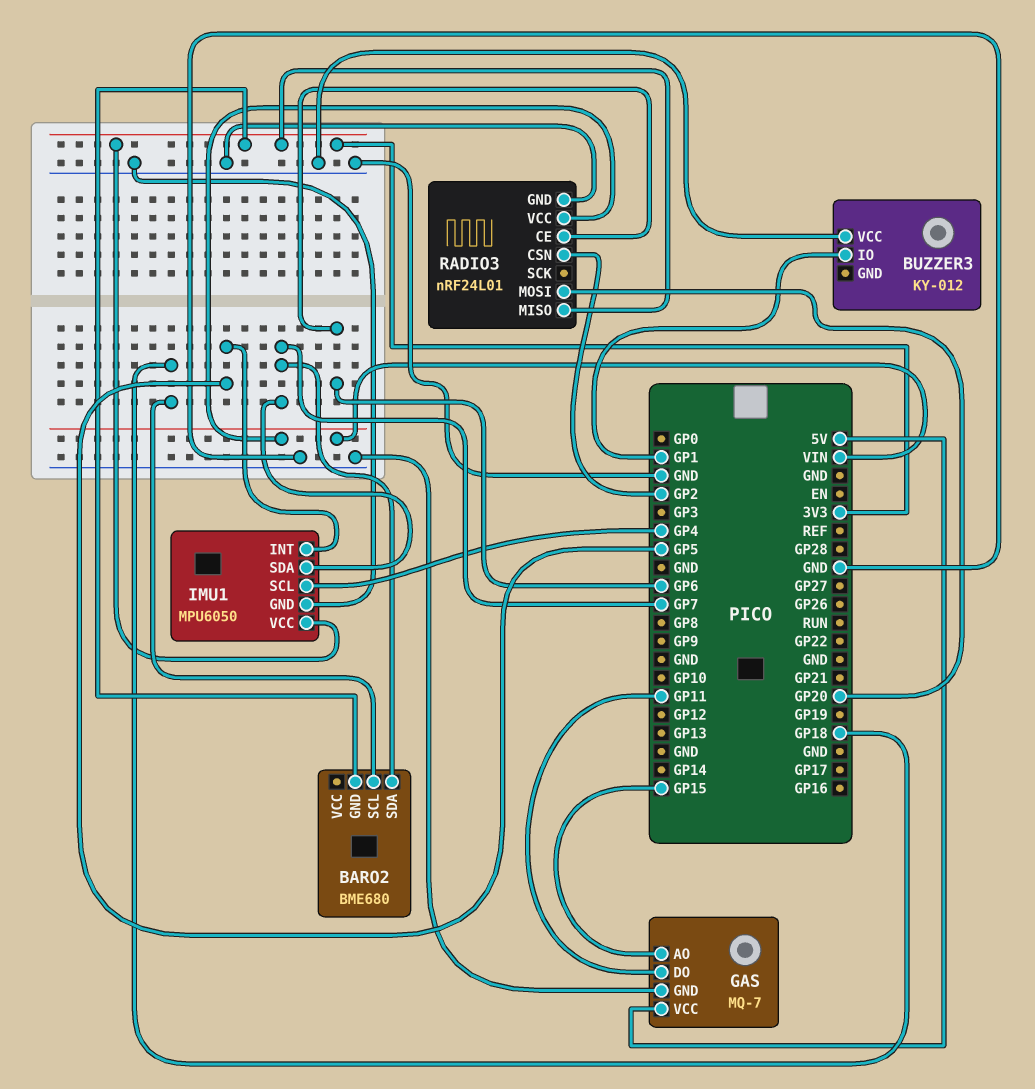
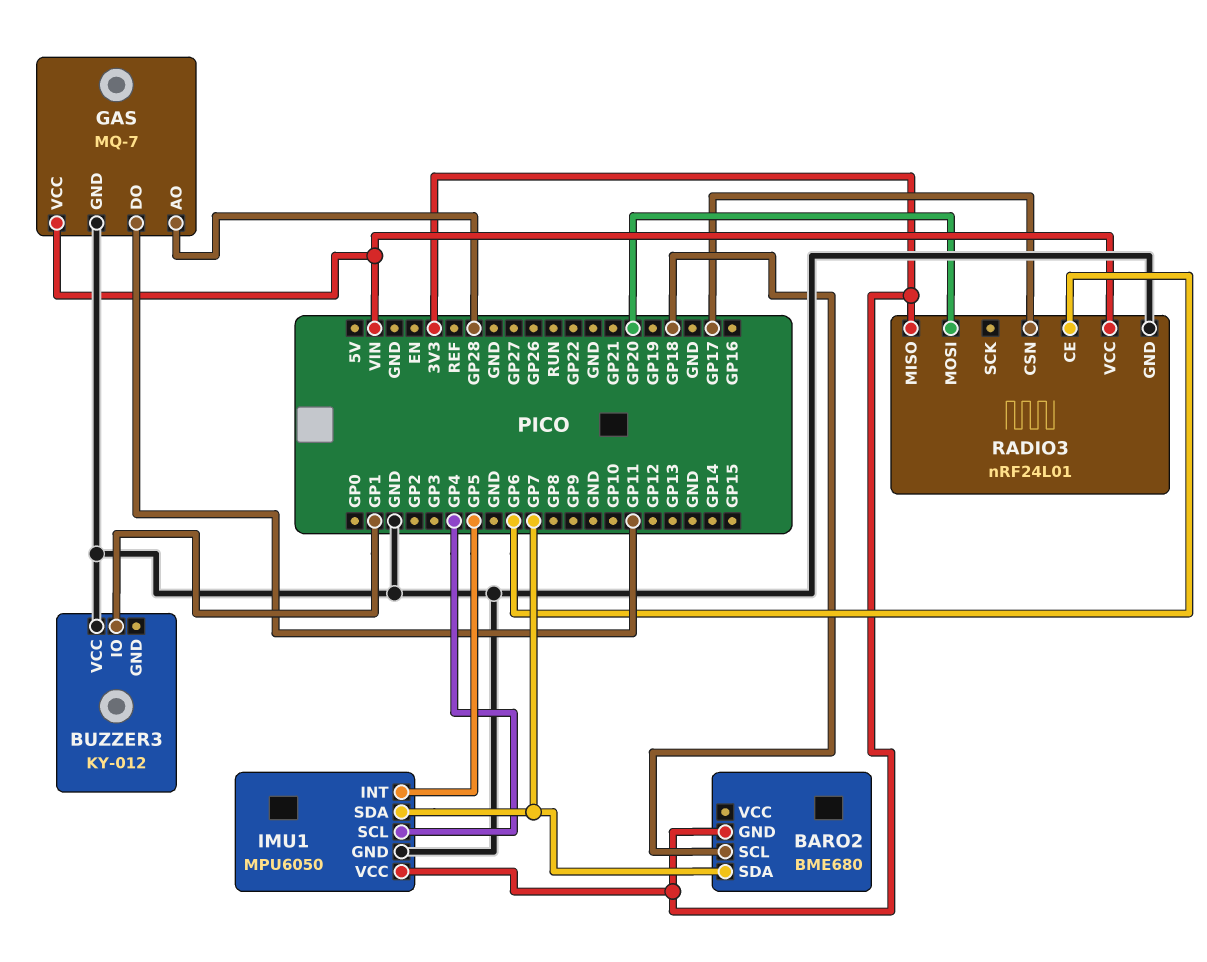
GAS pin AO: GP15 -> GP28
GAS pin VCC: 5V -> VIN
RADIO3 pin CSN: GP2 -> GP17

